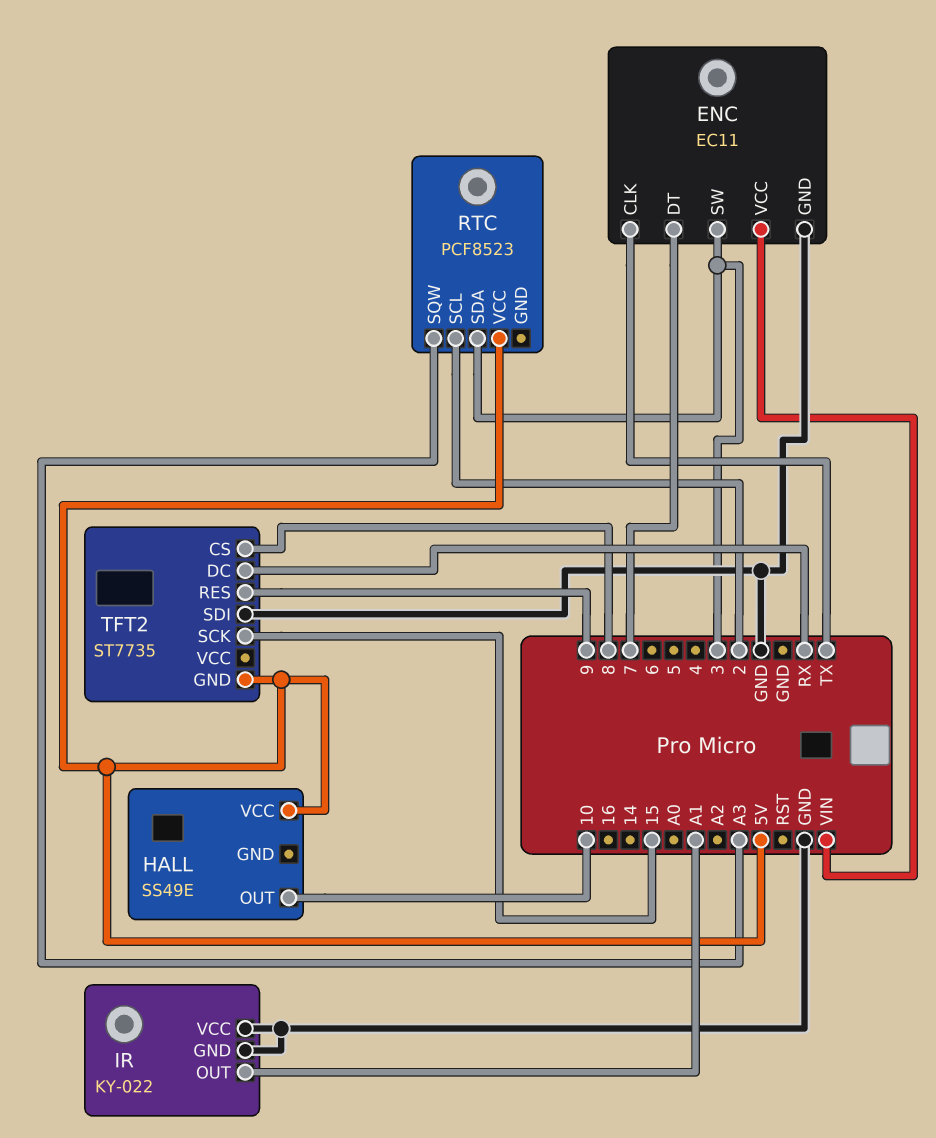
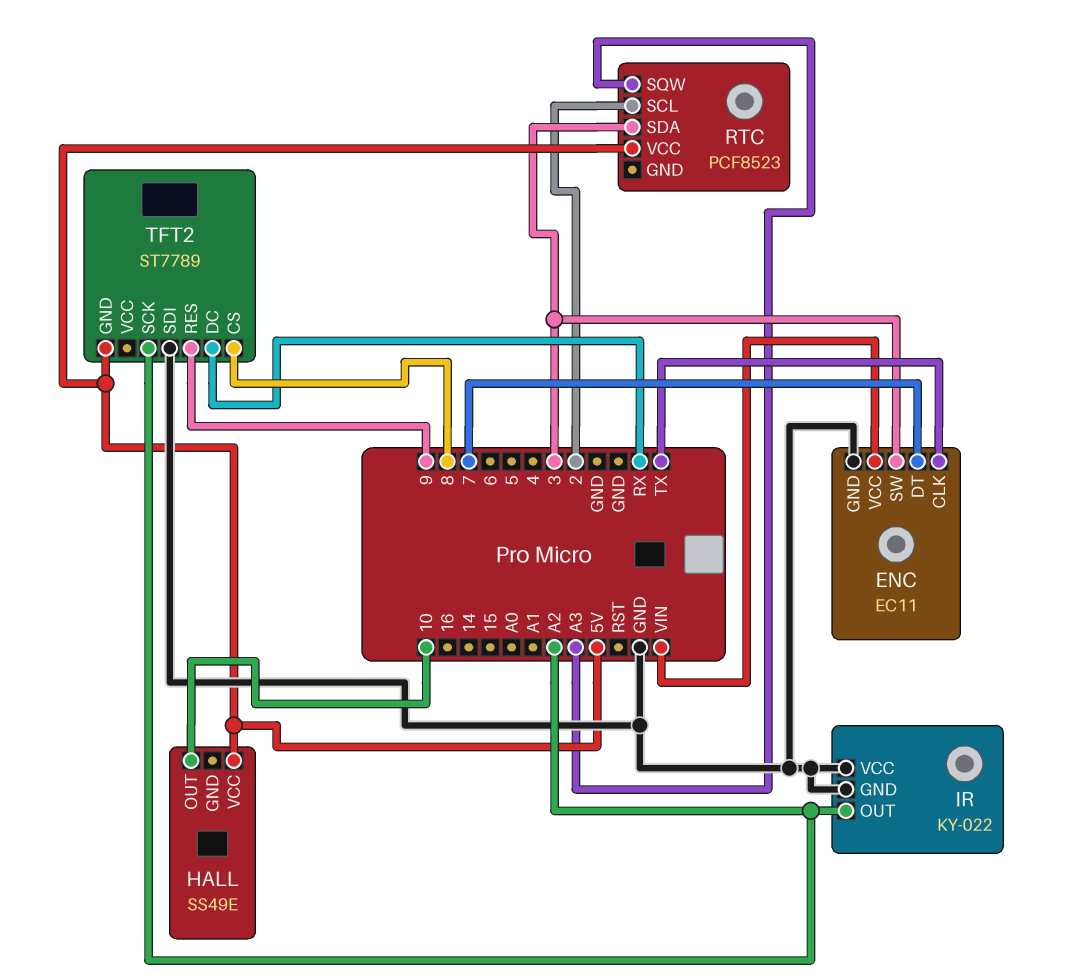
IR pin OUT: A1 -> A2
TFT2: ST7735 -> ST7789
TFT2 pin SCK: 15 -> A2

